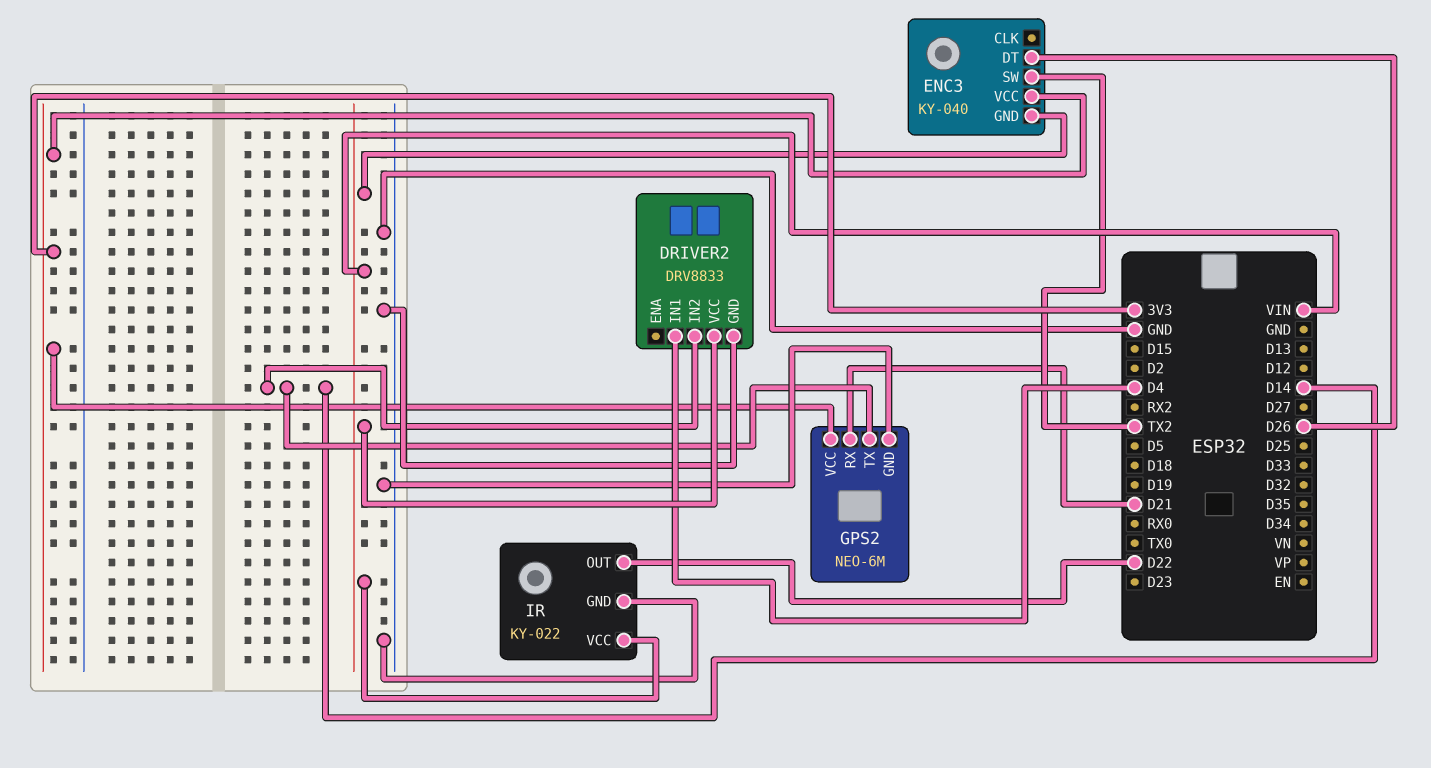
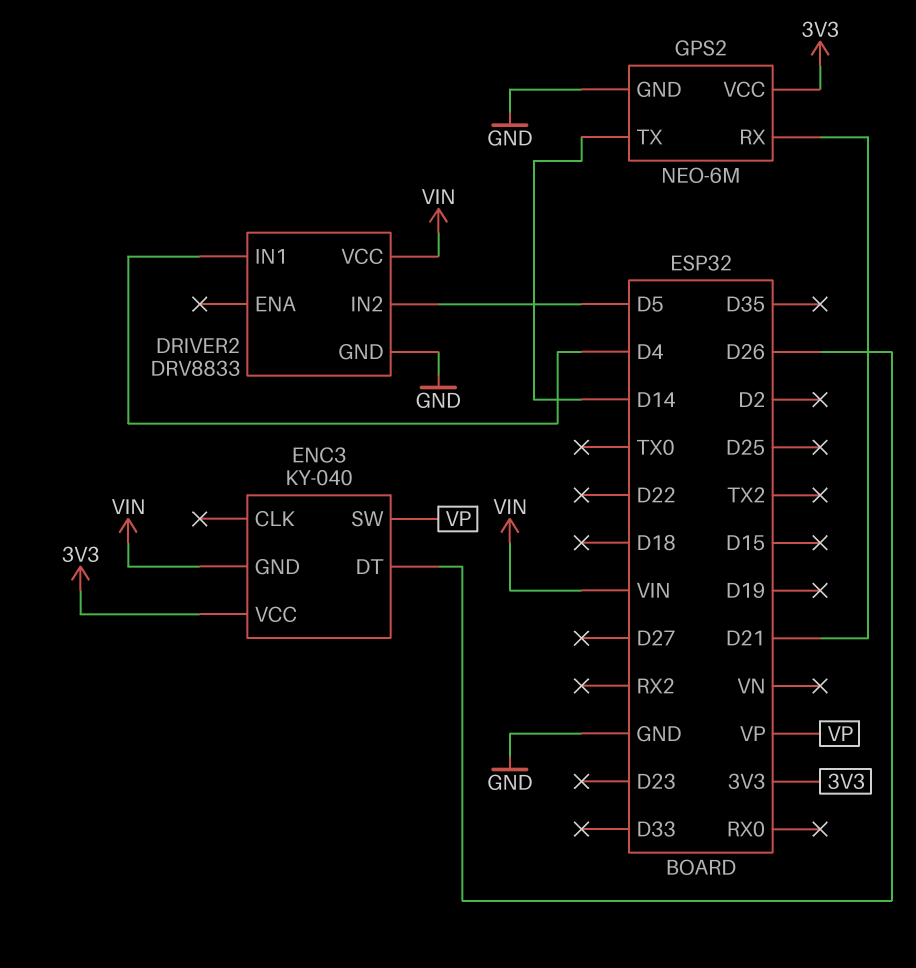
DRIVER2 pin IN2: D14 -> D5
ENC3 pin SW: TX2 -> VP
IR: KY-022 -> none
IR pin GND: GND -> none
IR pin OUT: D22 -> none
IR pin VCC: VIN -> none

